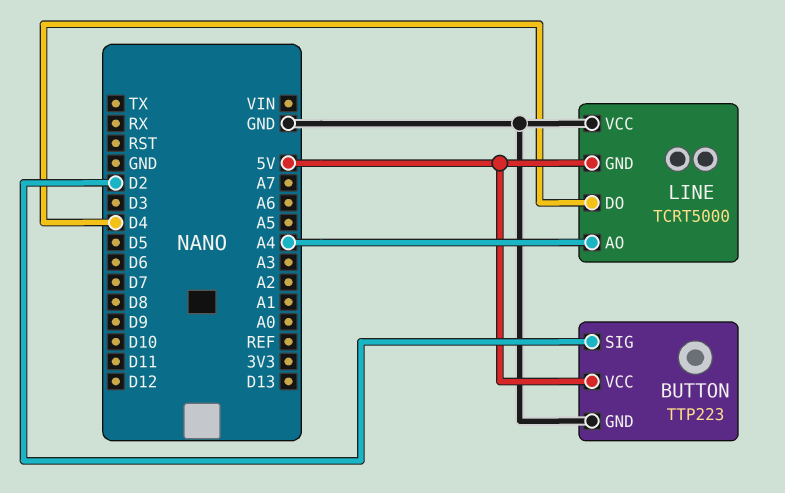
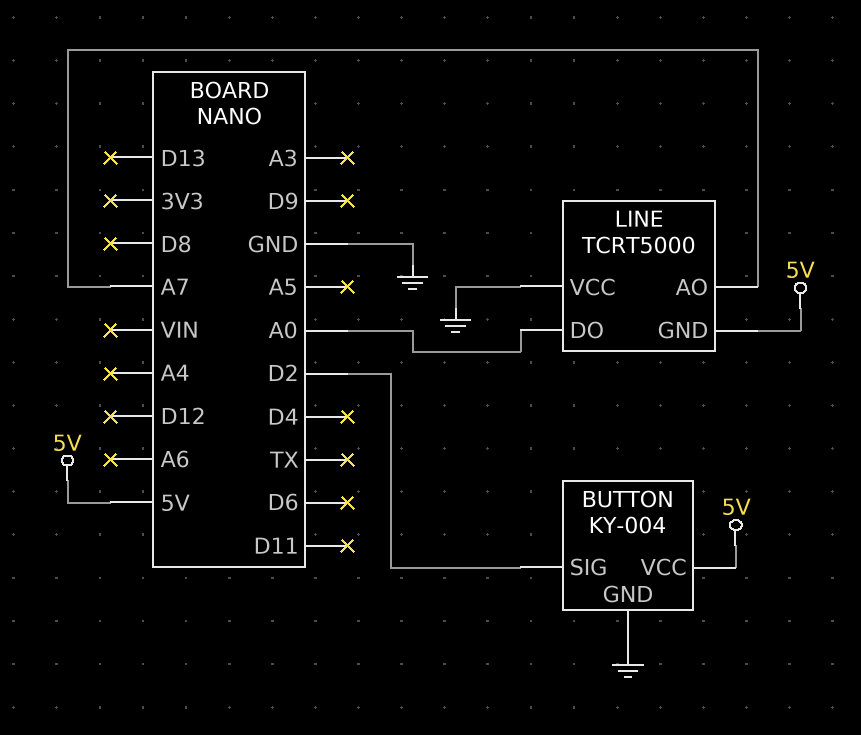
BUTTON: TTP223 -> KY-004
LINE pin AO: A4 -> A7
LINE pin DO: D4 -> A0

